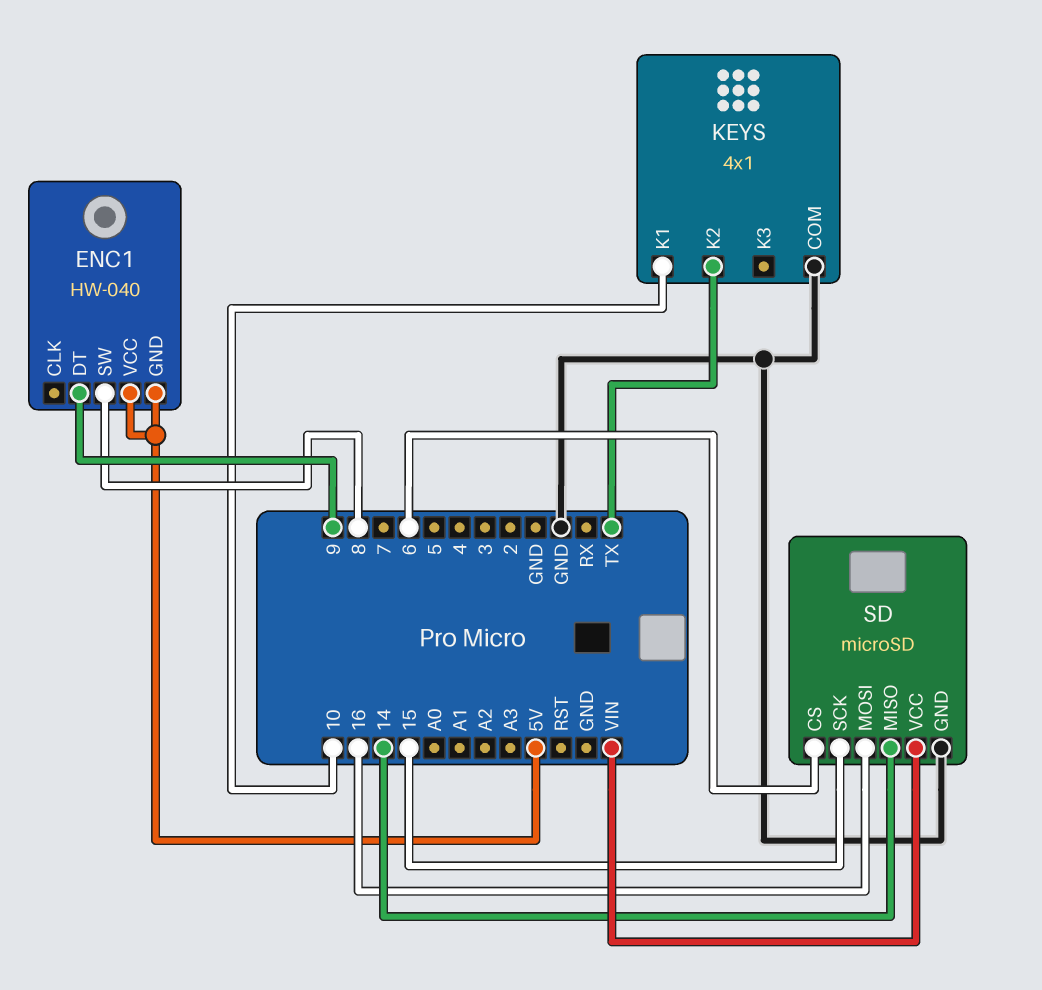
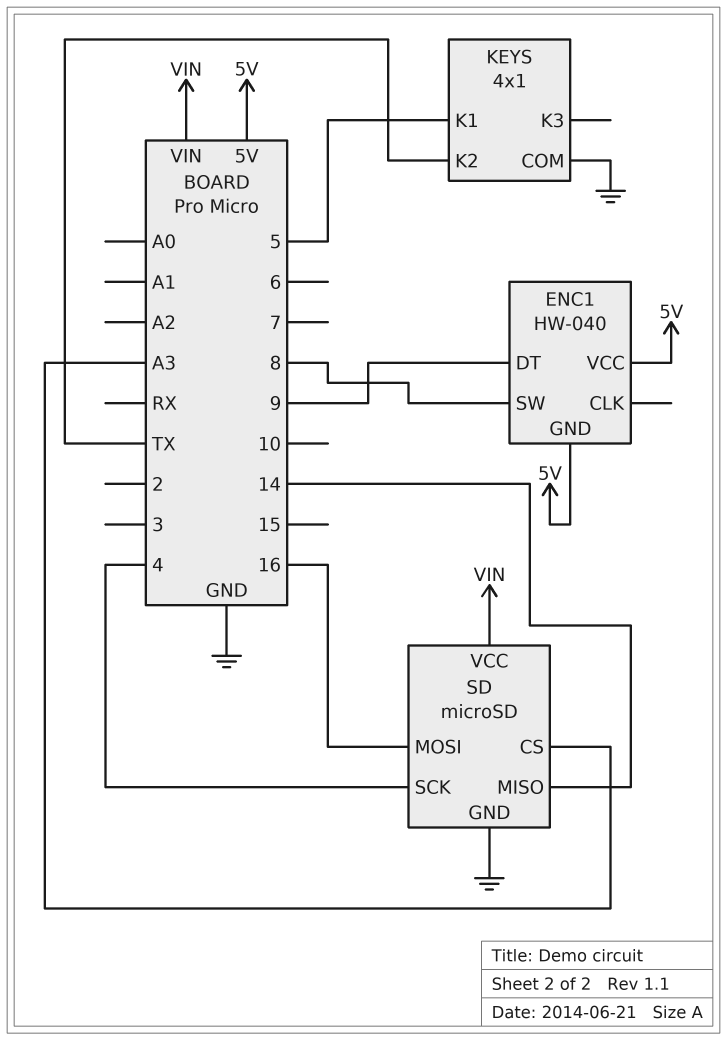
KEYS pin K1: 10 -> 5
SD pin CS: 6 -> A3
SD pin SCK: 15 -> 4

